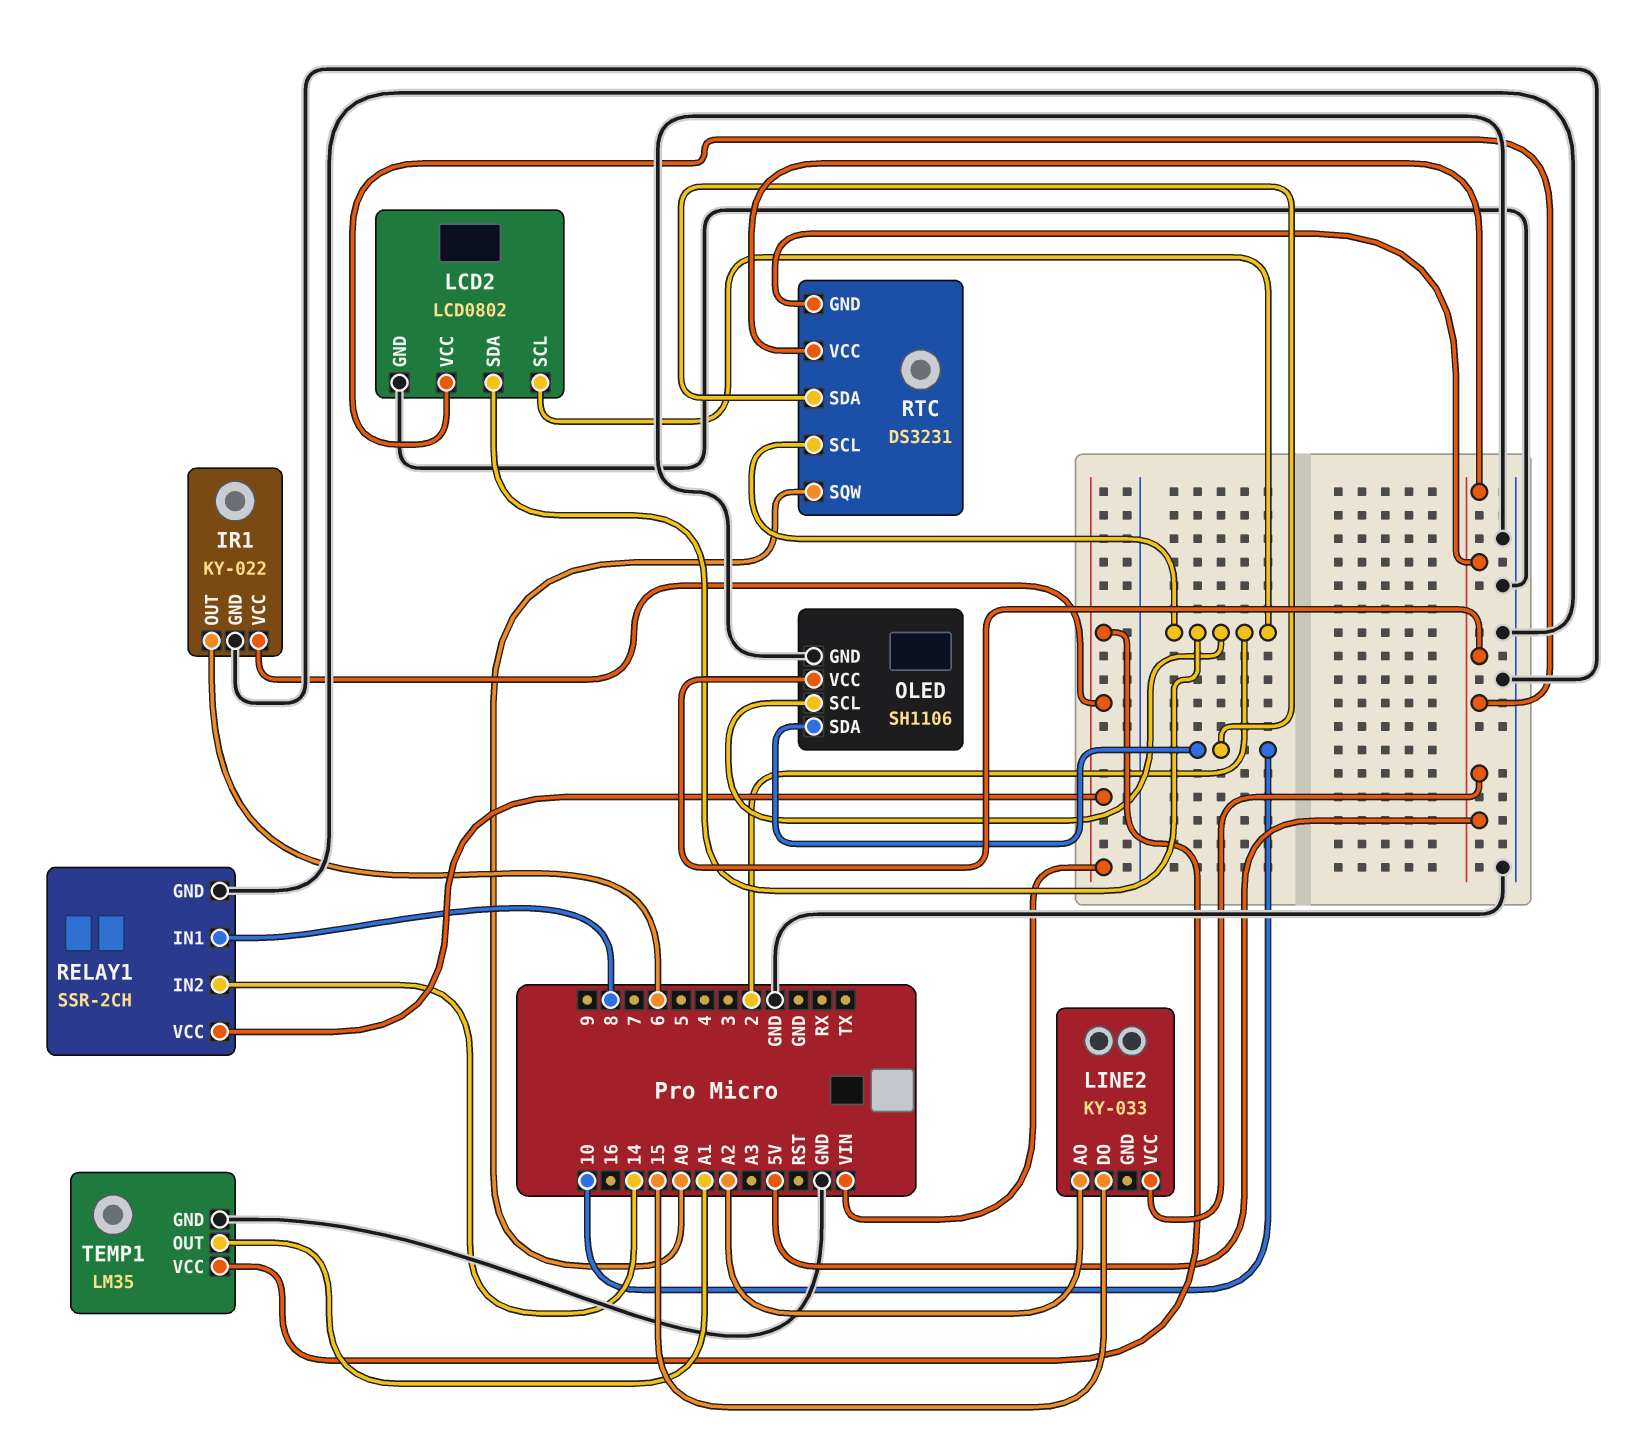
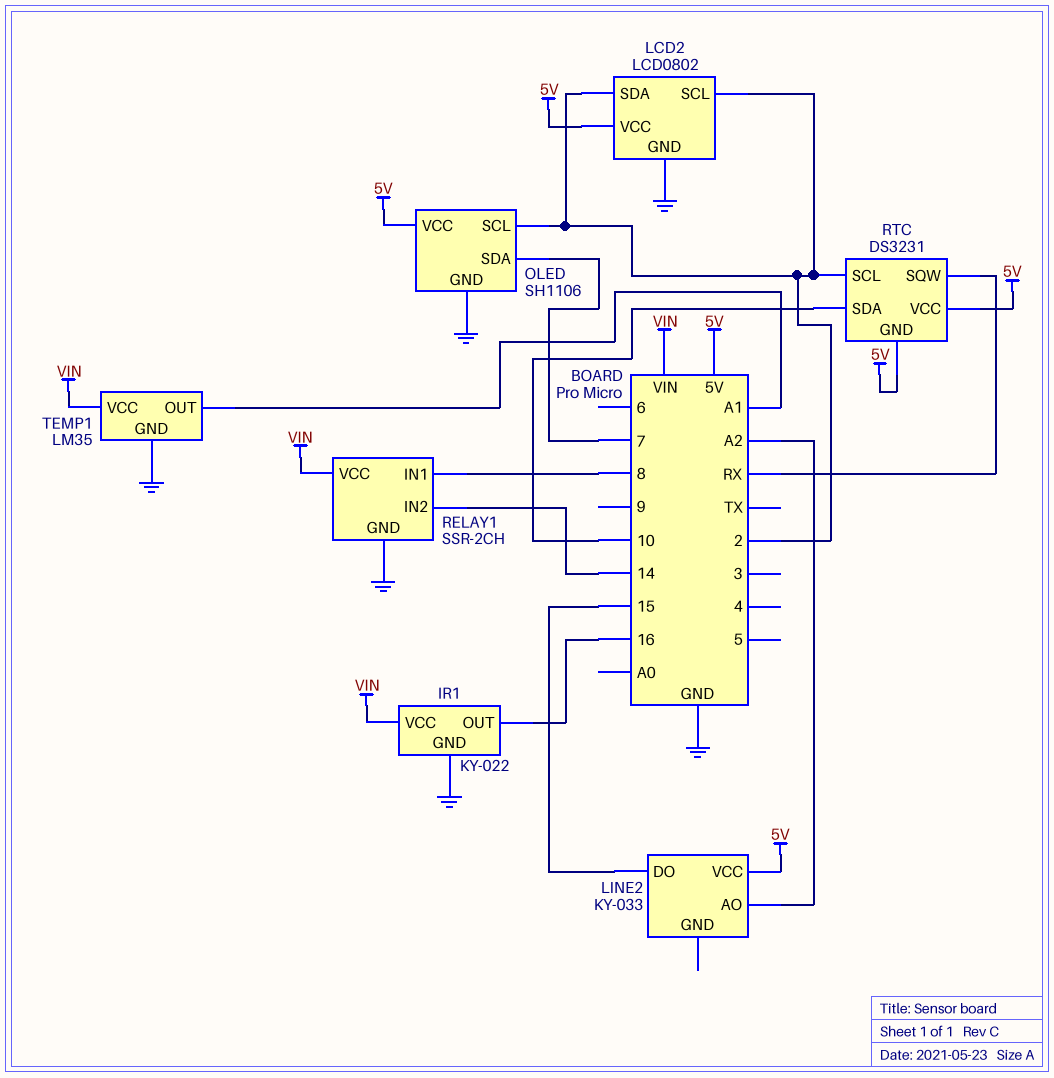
IR1 pin OUT: 6 -> 16
OLED pin SDA: 10 -> 7
RTC pin SQW: A0 -> RX

